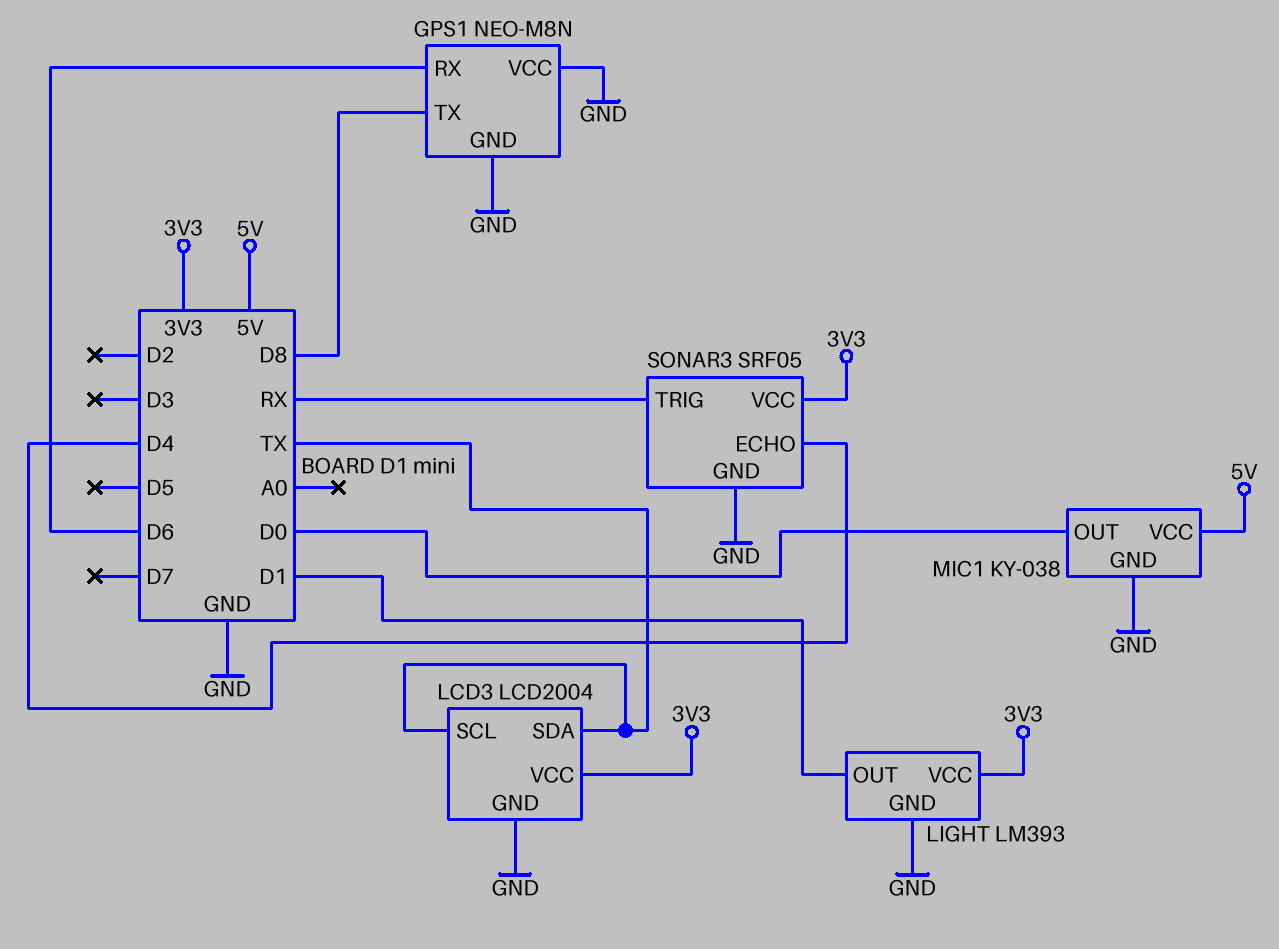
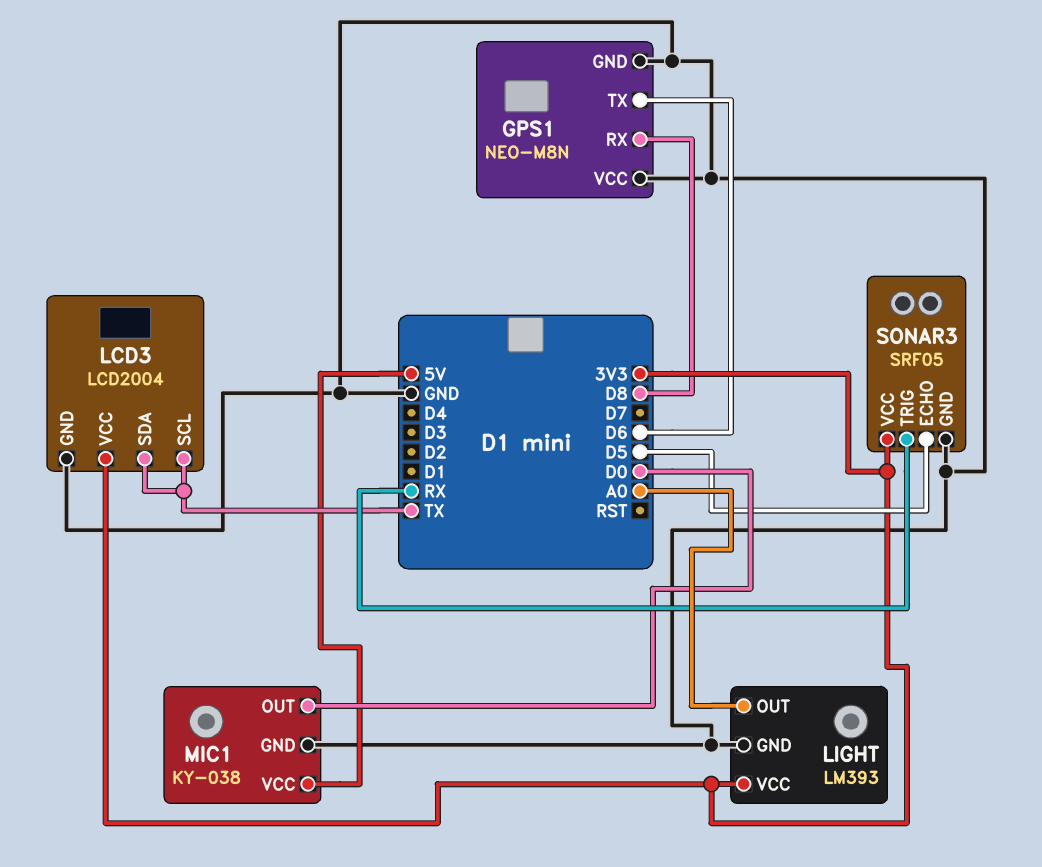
GPS1 pin RX: D6 -> D8
GPS1 pin TX: D8 -> D6
LIGHT pin OUT: D1 -> A0
SONAR3 pin ECHO: D4 -> D5

